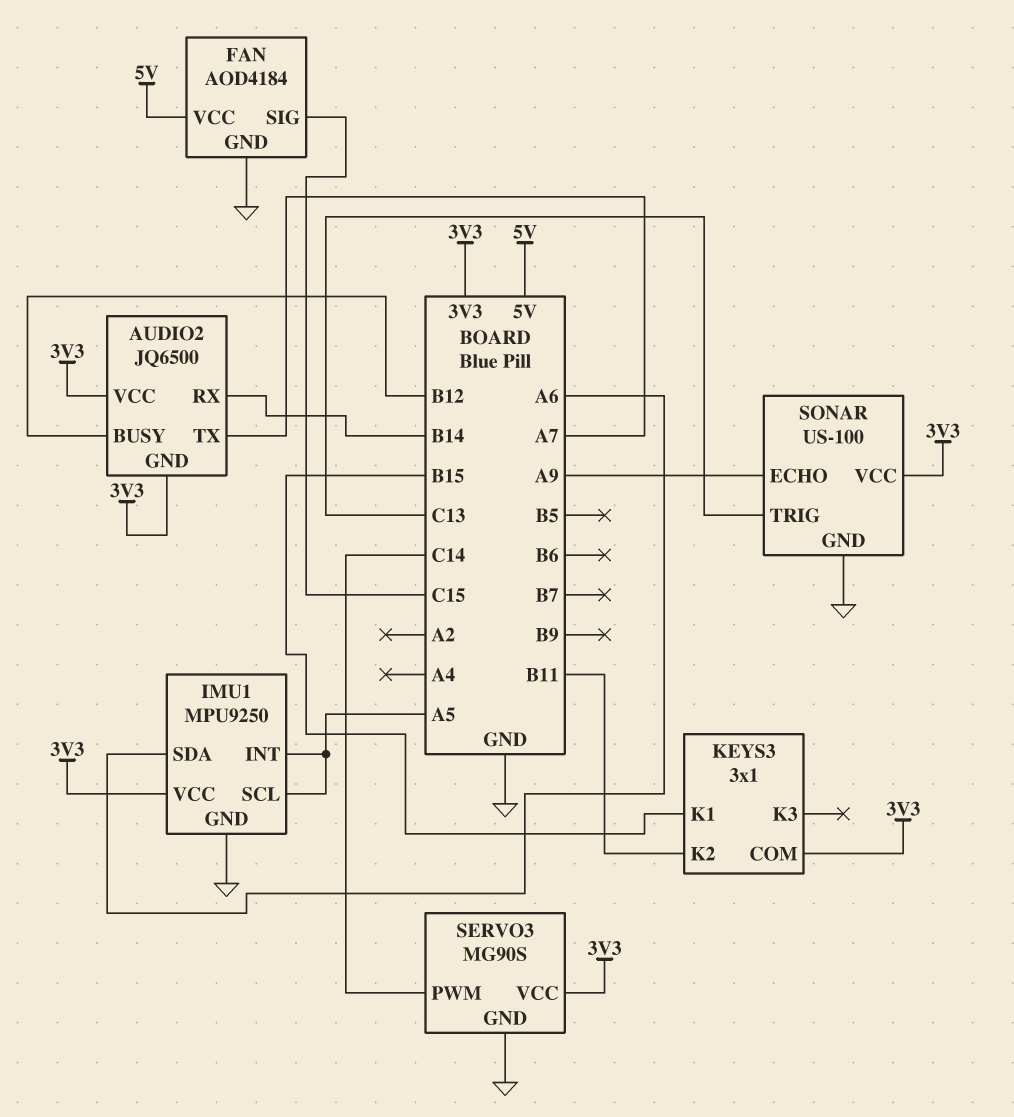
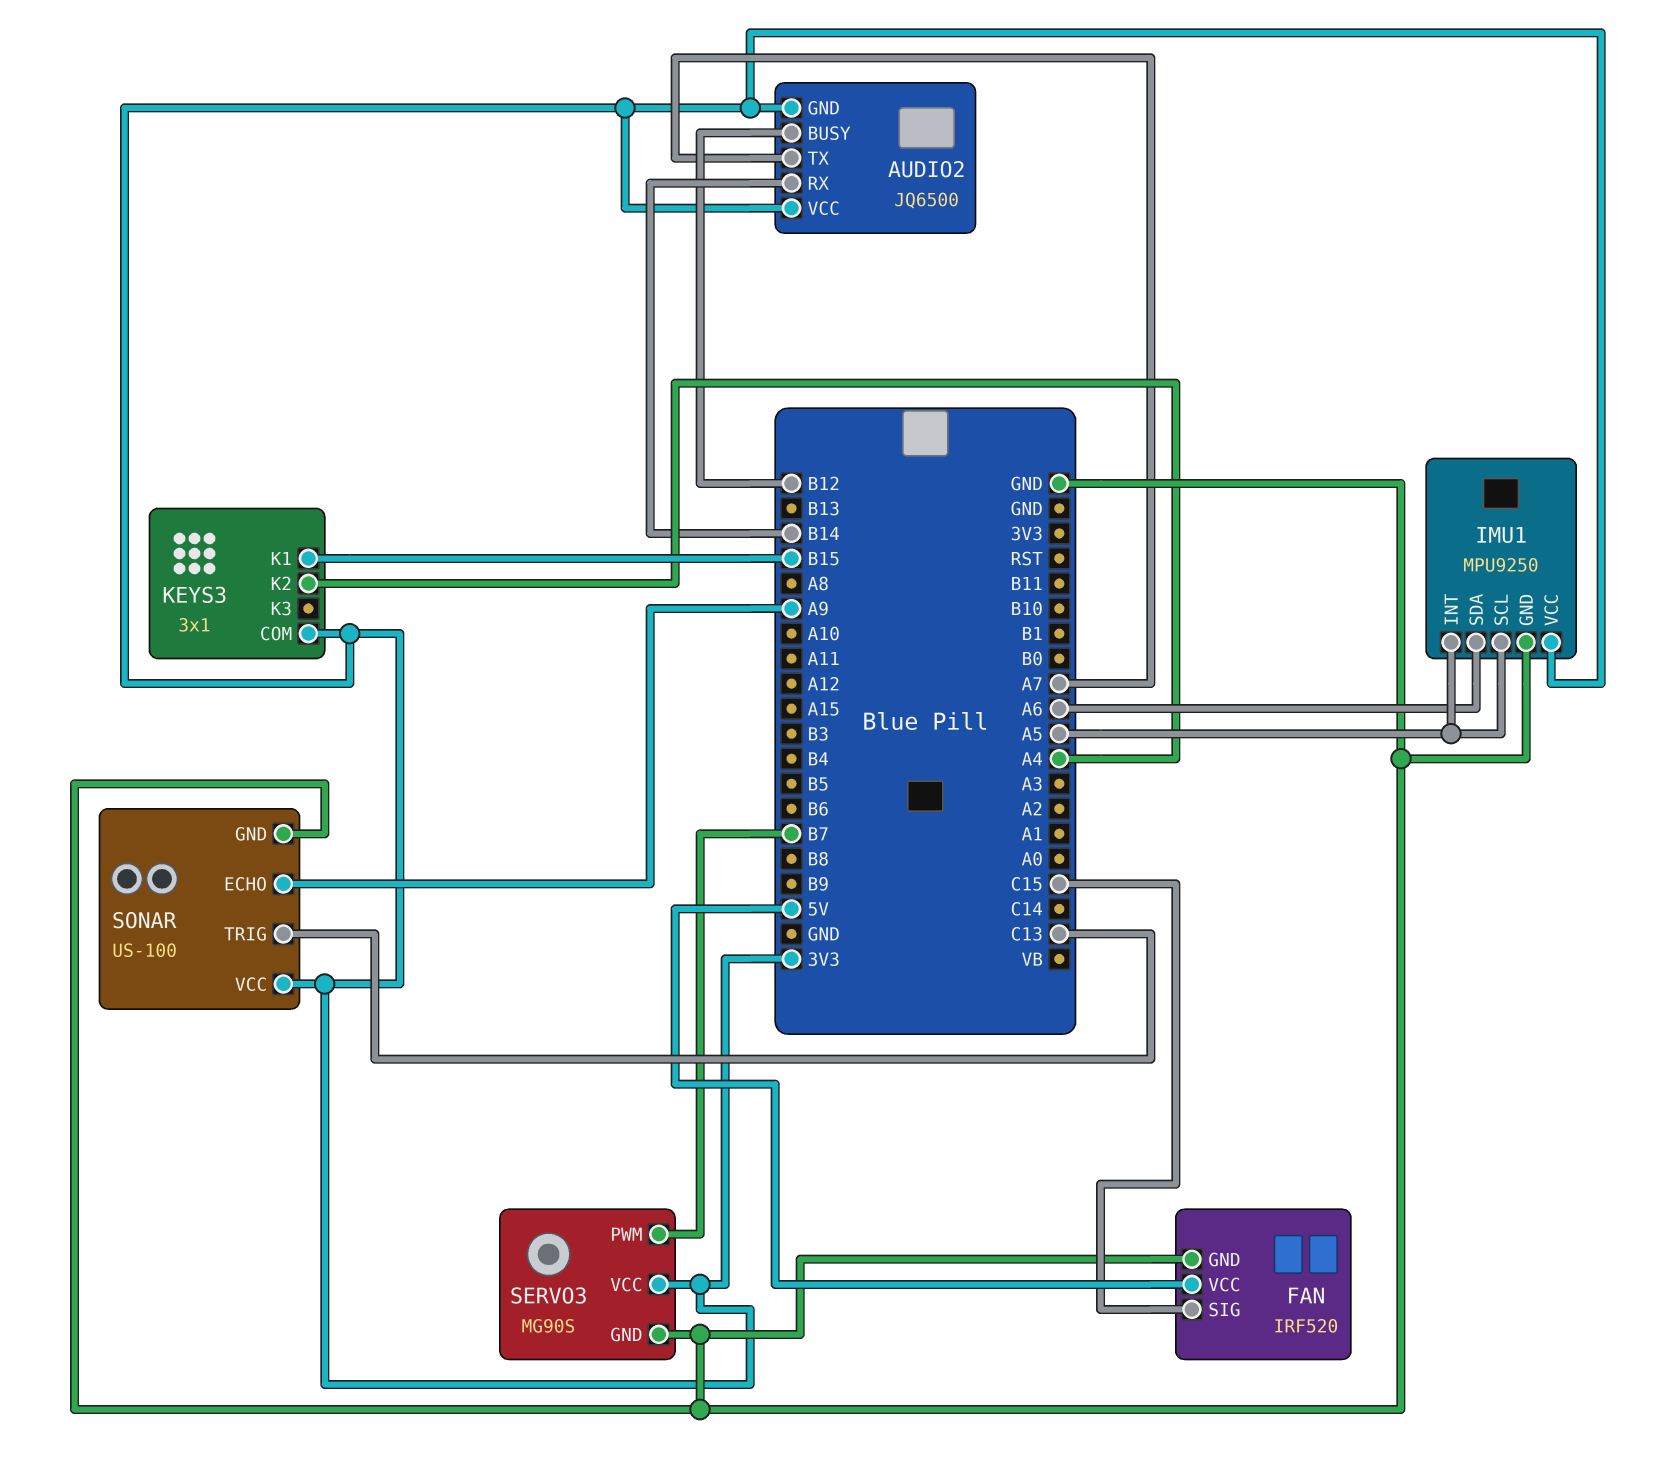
FAN: AOD4184 -> IRF520
KEYS3 pin K2: B11 -> A4
SERVO3 pin PWM: C14 -> B7

